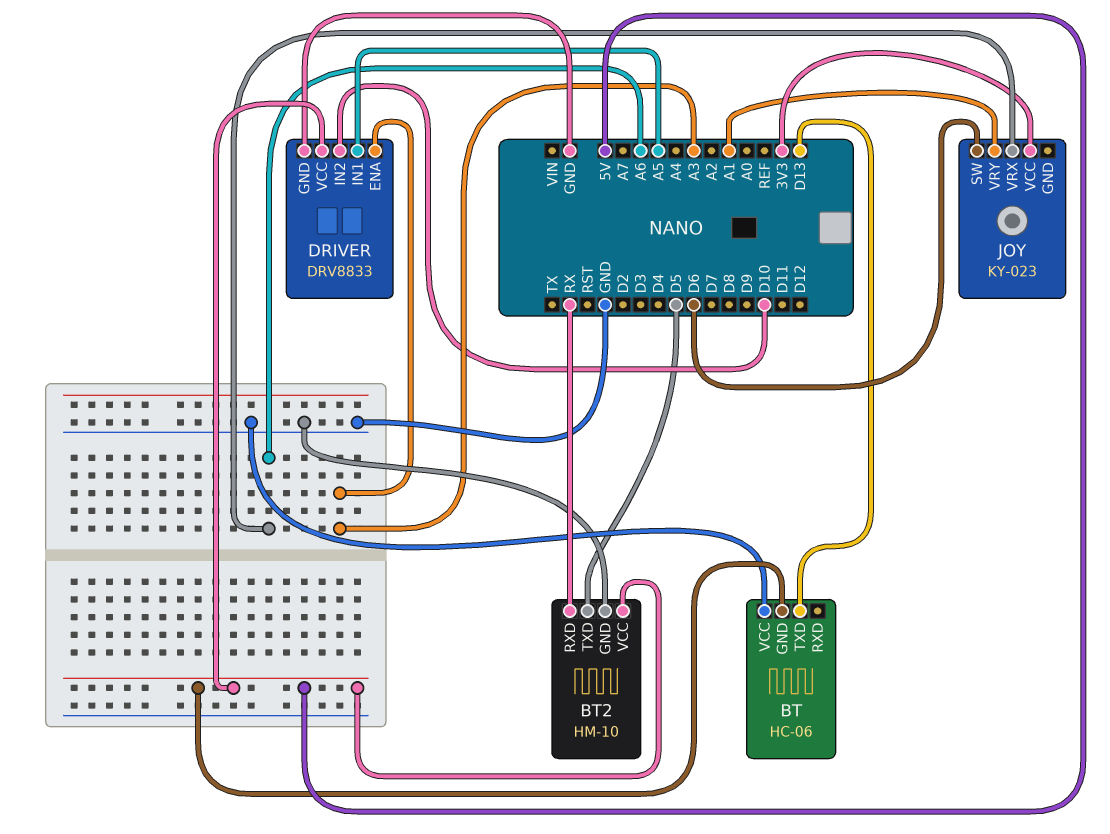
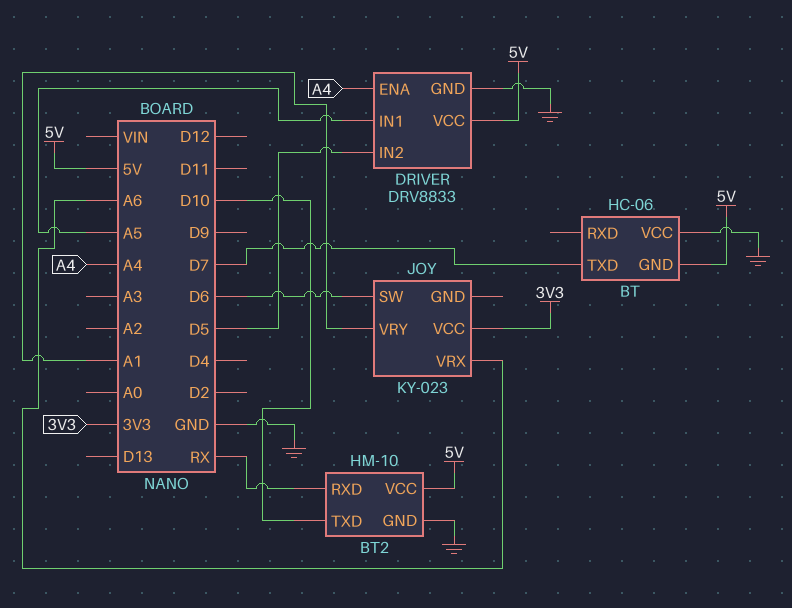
BT pin TXD: D13 -> D7
BT2 pin TXD: D5 -> D10
DRIVER pin ENA: A3 -> A4
DRIVER pin IN2: D10 -> D5

